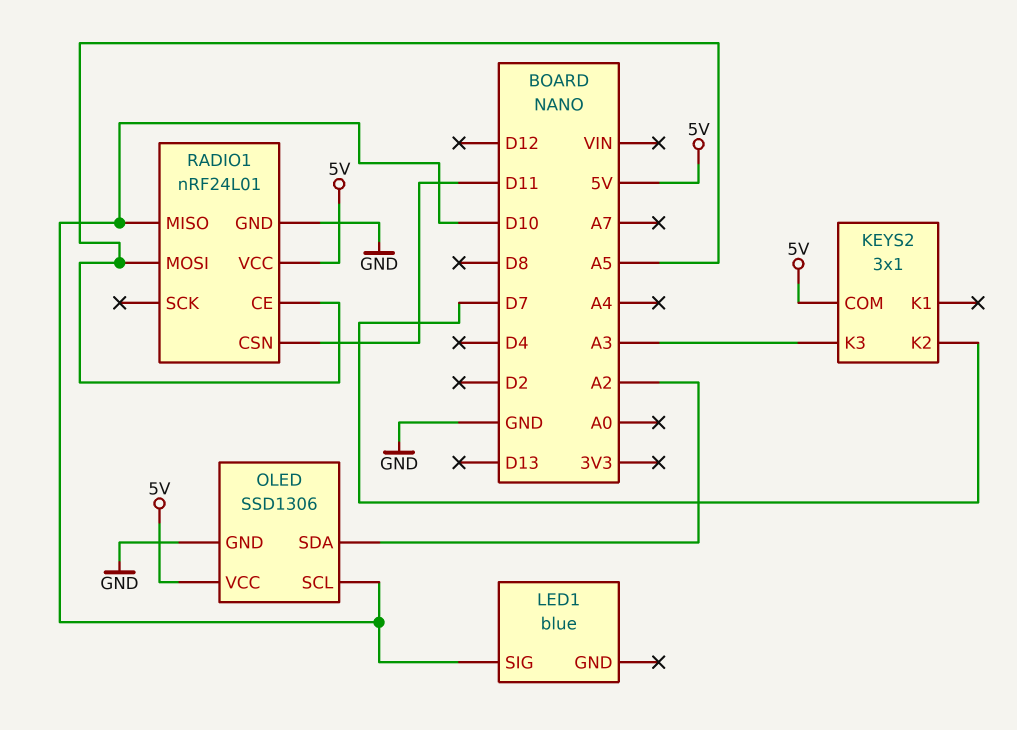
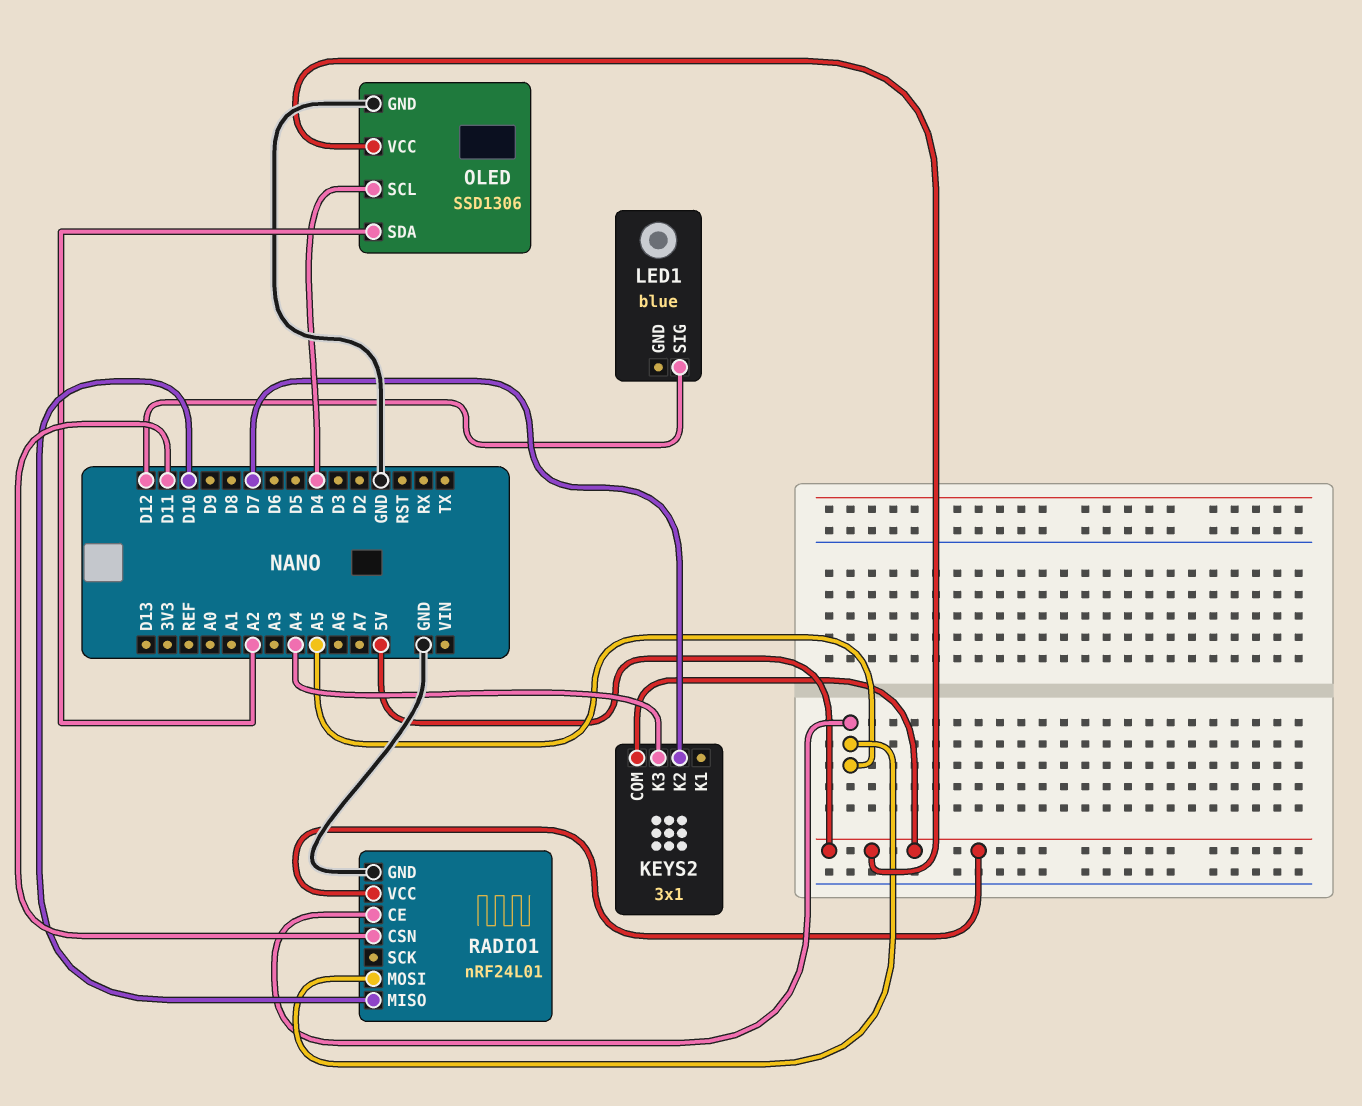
KEYS2 pin K3: A3 -> A4
LED1 pin SIG: D10 -> D12
OLED pin SCL: D10 -> D4

